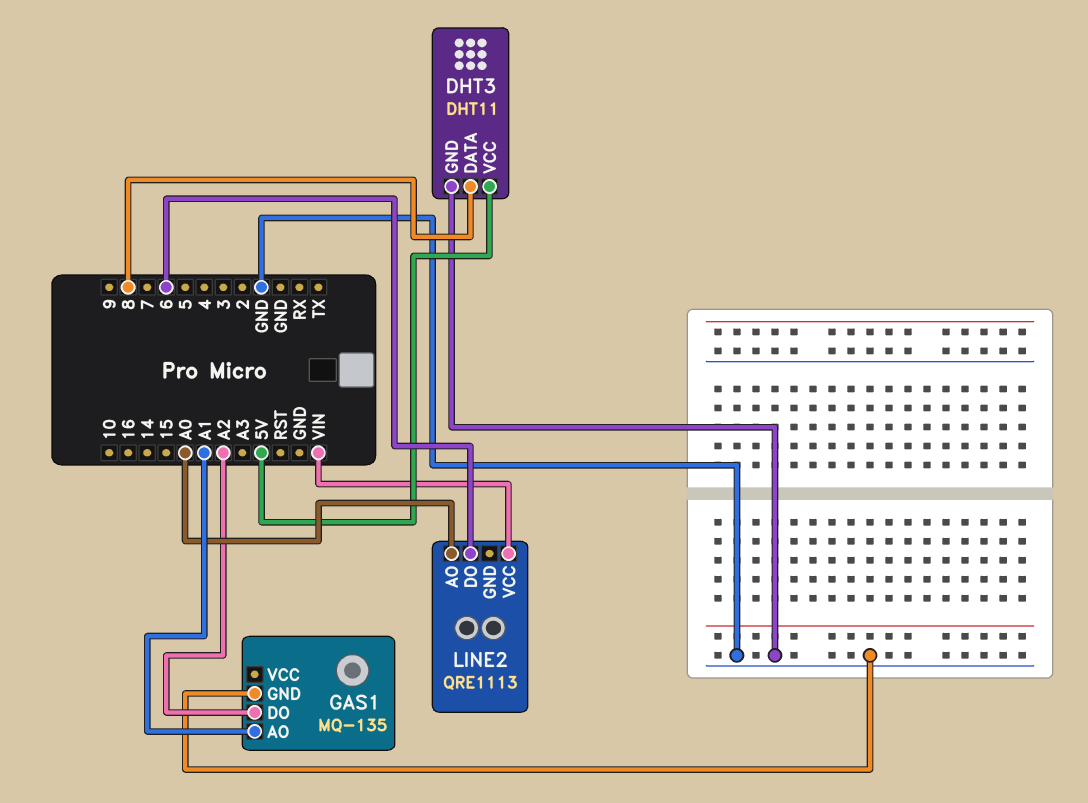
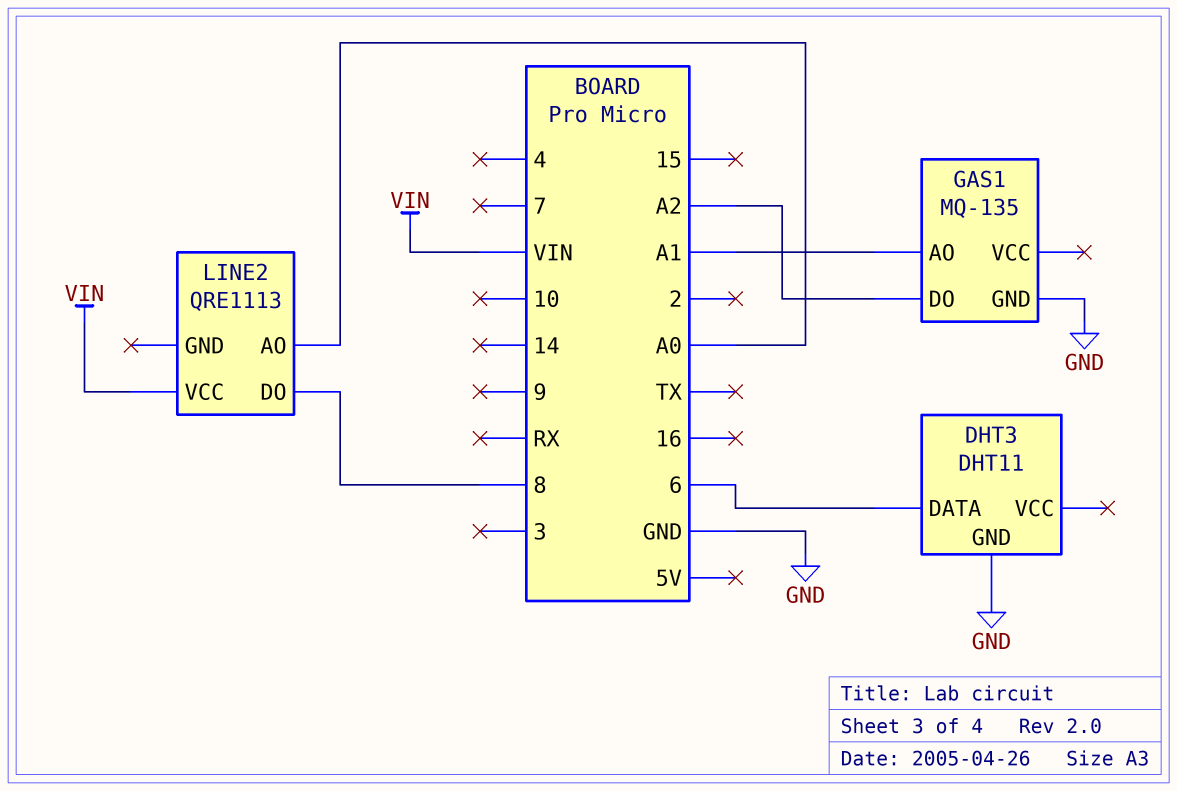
DHT3 pin DATA: 8 -> 6
DHT3 pin VCC: 5V -> none
LINE2 pin DO: 6 -> 8

